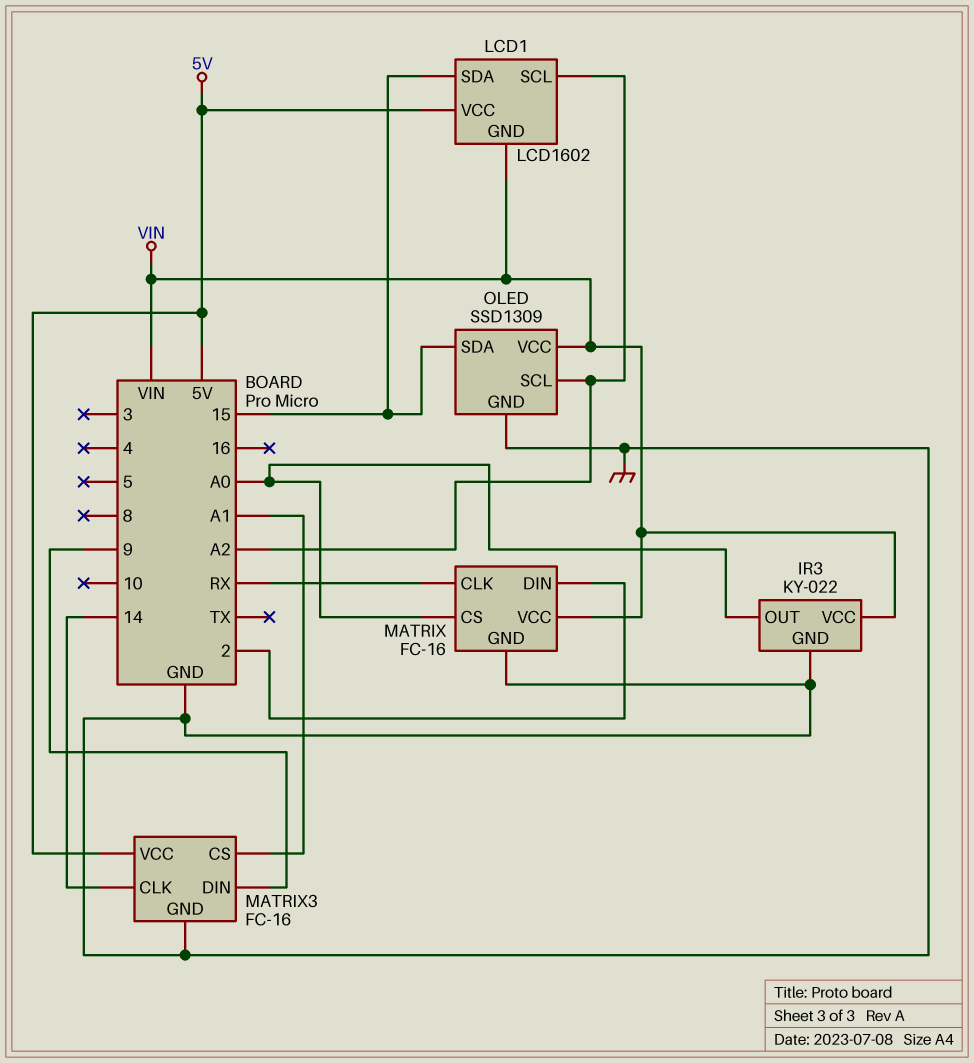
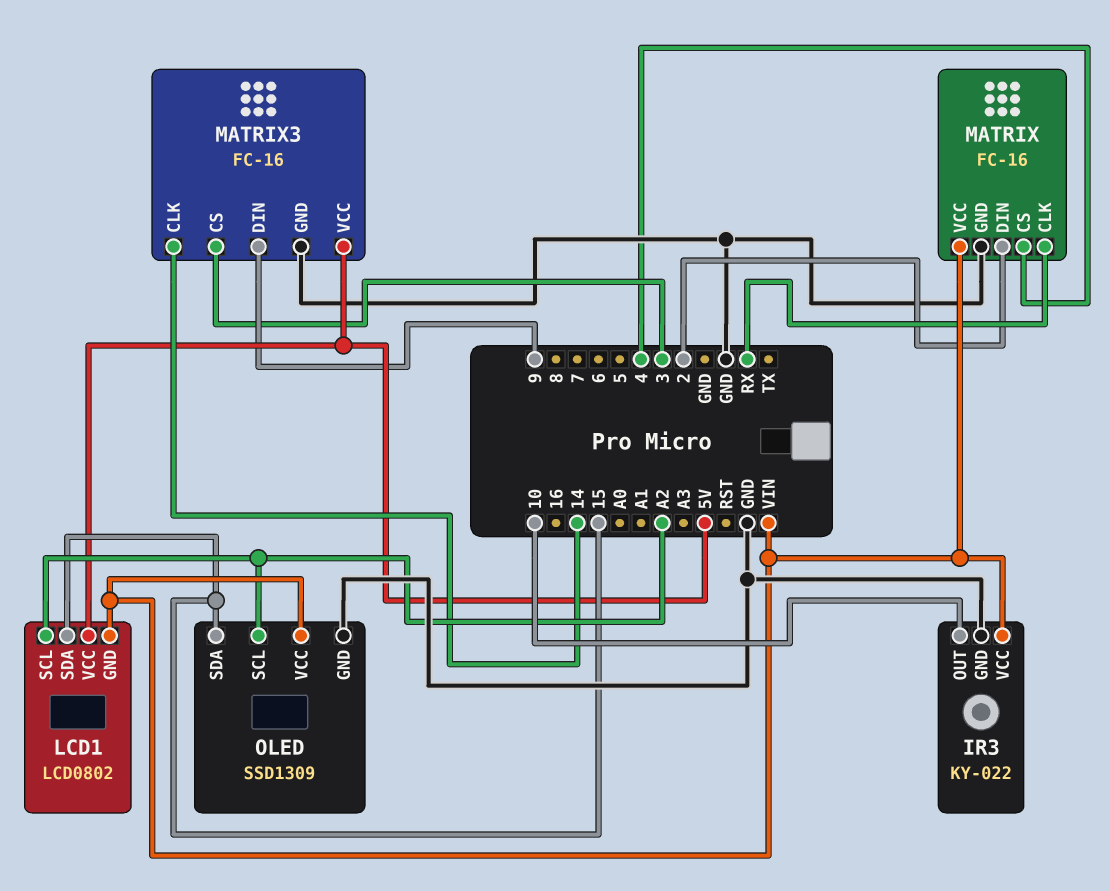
IR3 pin OUT: A0 -> 10
LCD1: LCD1602 -> LCD0802
MATRIX pin CS: A0 -> 4
MATRIX3 pin CS: A1 -> 3

